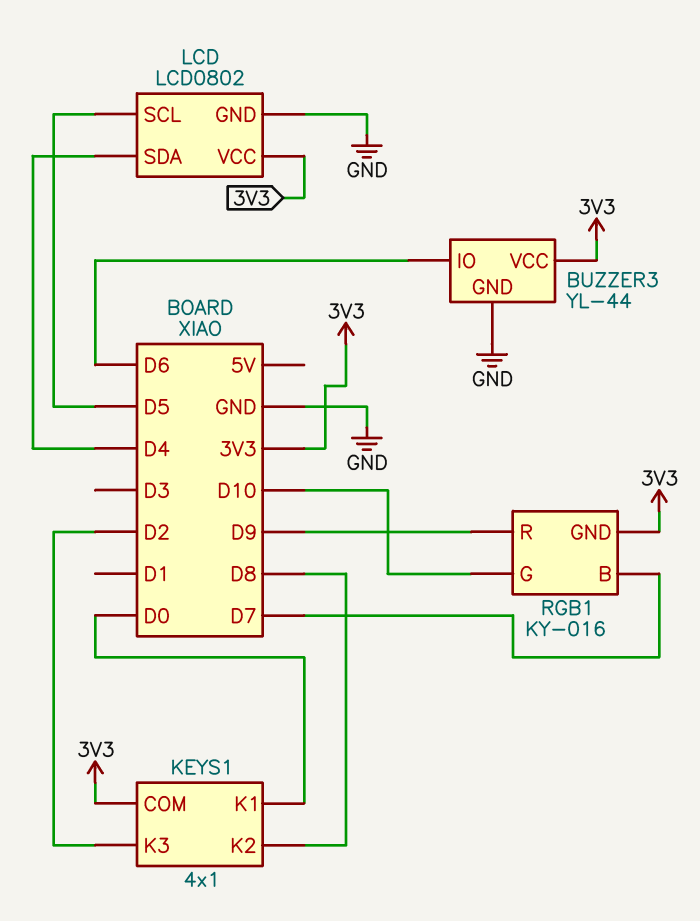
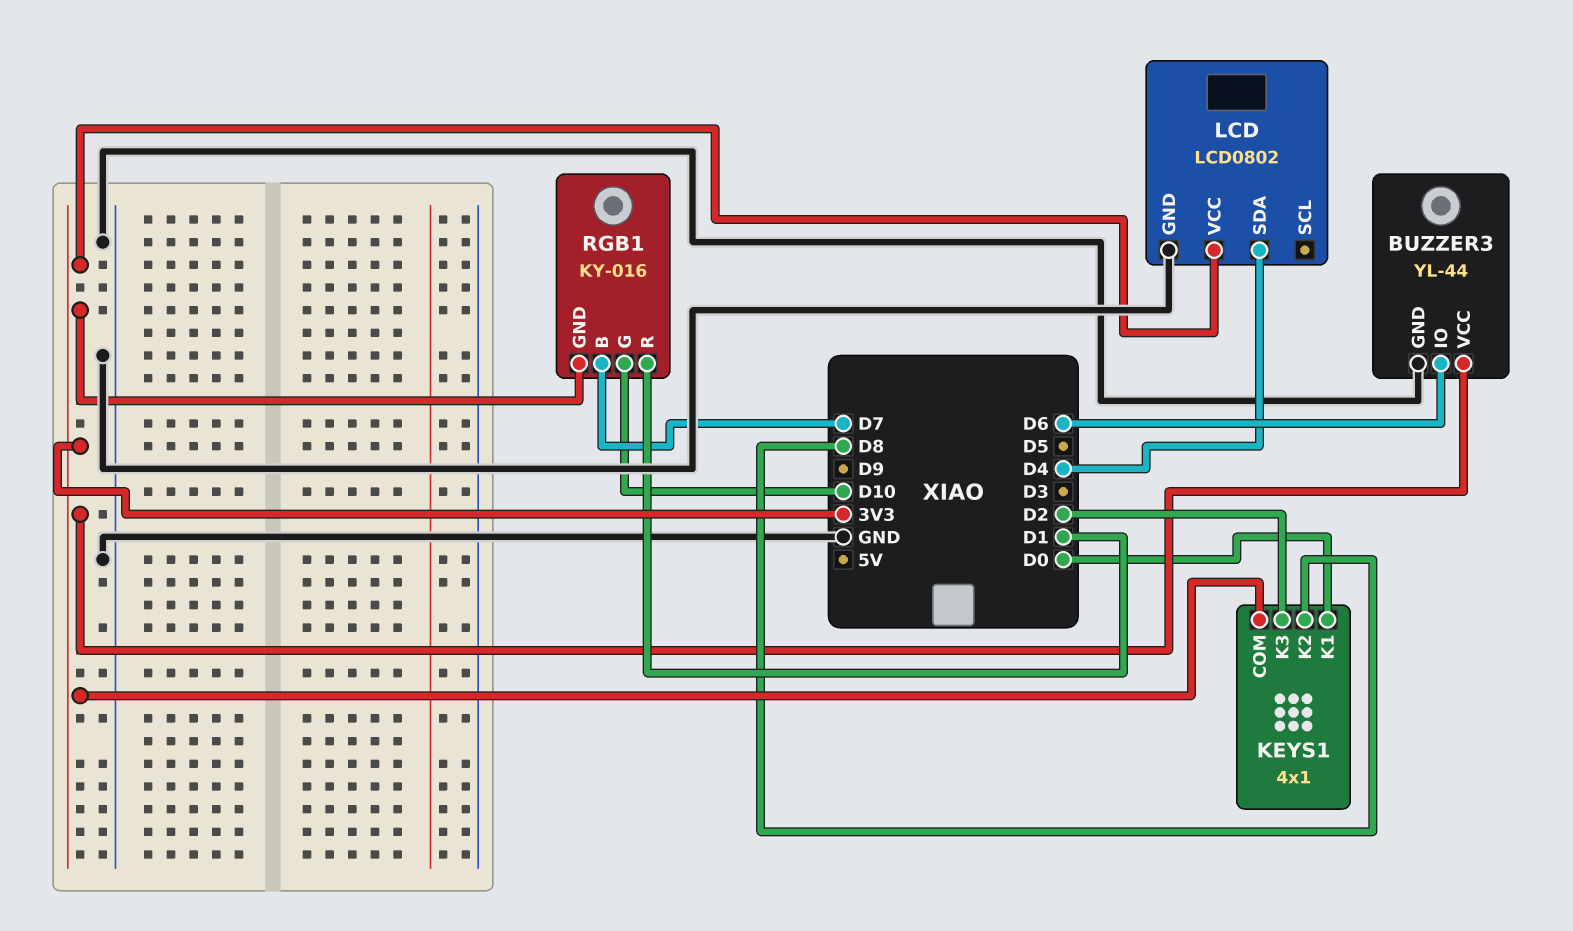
LCD pin SCL: D5 -> none
RGB1 pin R: D9 -> D1

